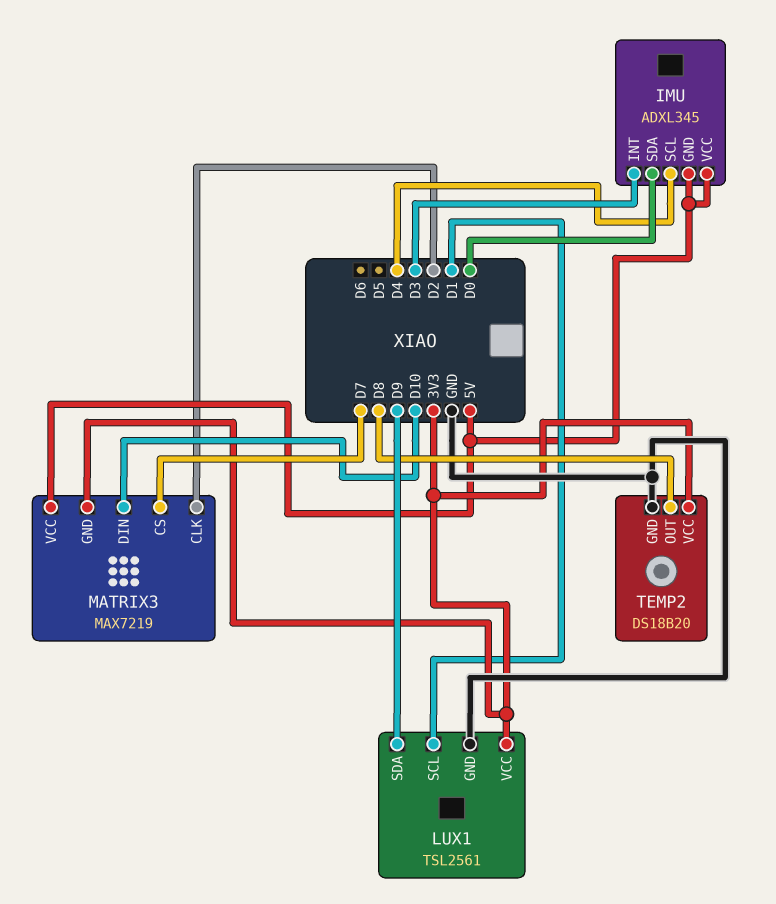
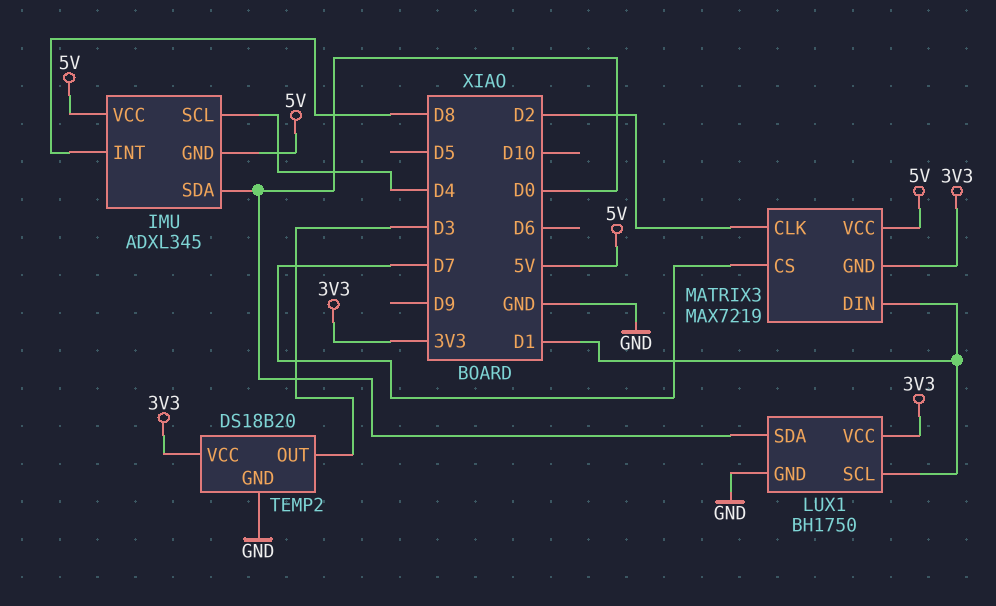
IMU pin INT: D3 -> D8
LUX1: TSL2561 -> BH1750
LUX1 pin SDA: D9 -> D0
MATRIX3 pin DIN: D10 -> D1
TEMP2 pin OUT: D8 -> D3

